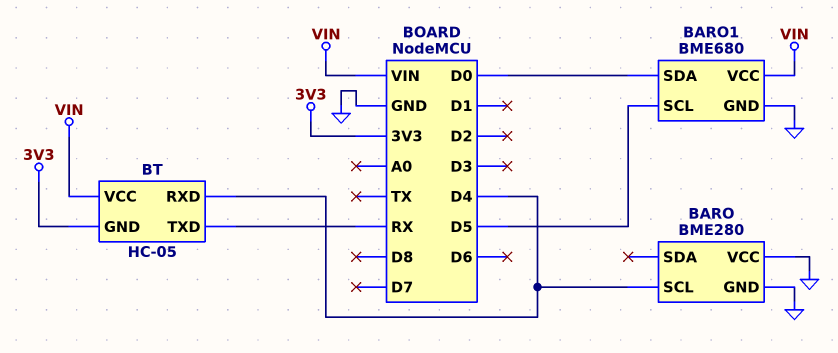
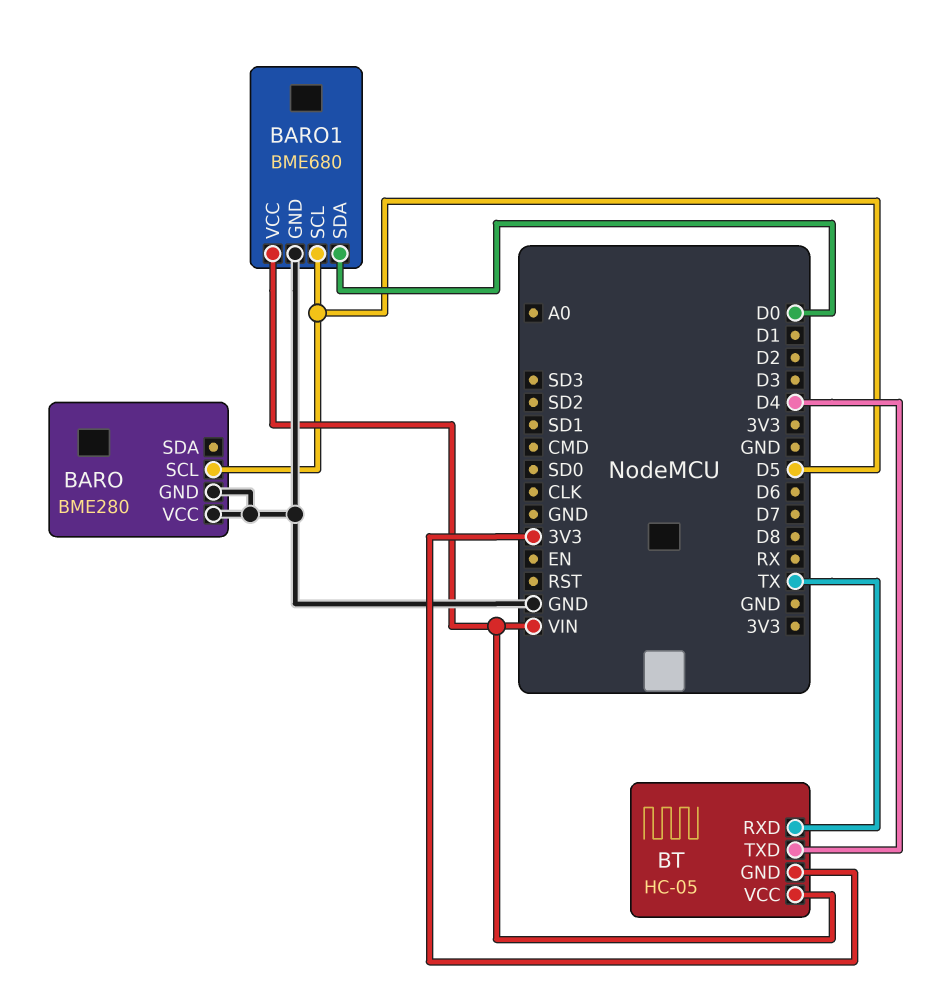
BARO pin SCL: D4 -> D5
BT pin RXD: D4 -> TX
BT pin TXD: RX -> D4

